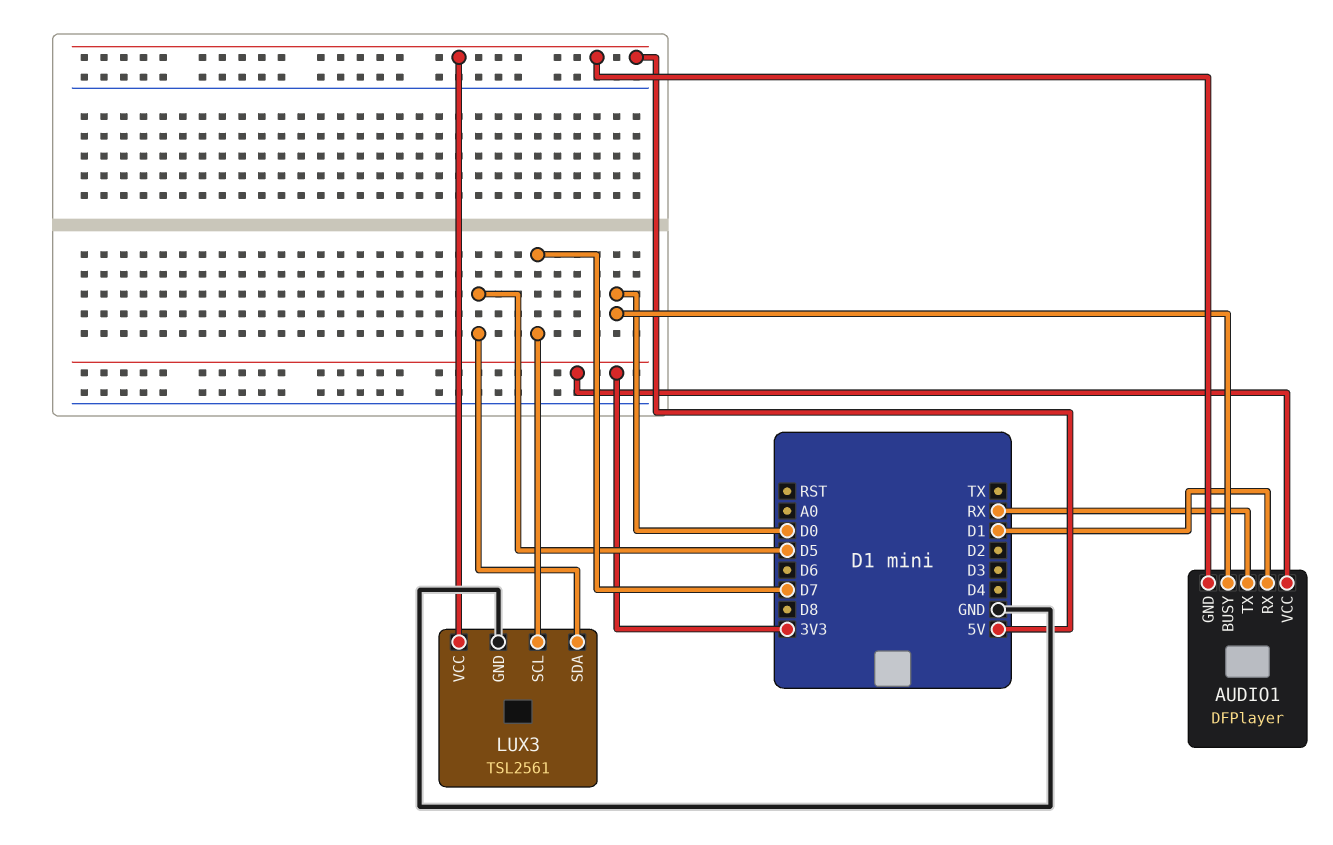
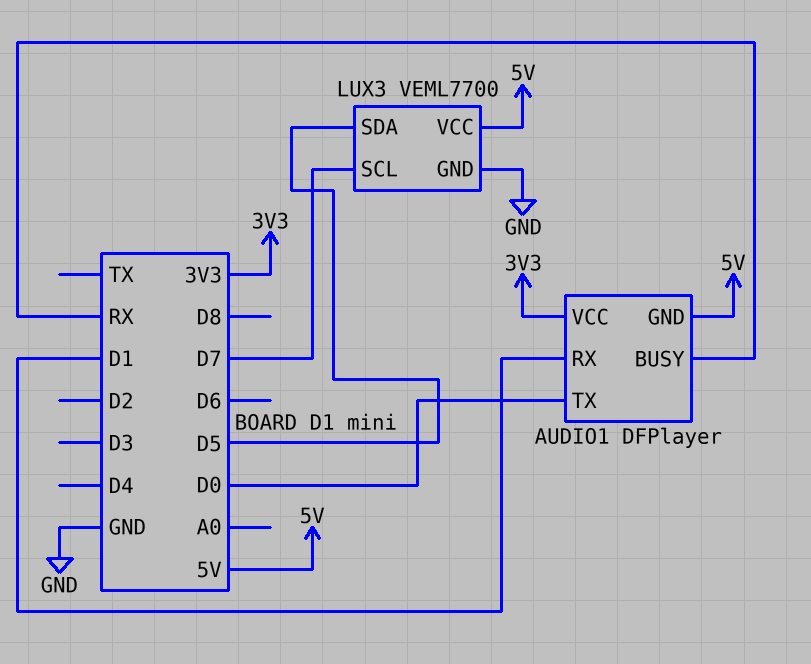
AUDIO1 pin BUSY: D0 -> RX
AUDIO1 pin TX: RX -> D0
LUX3: TSL2561 -> VEML7700

